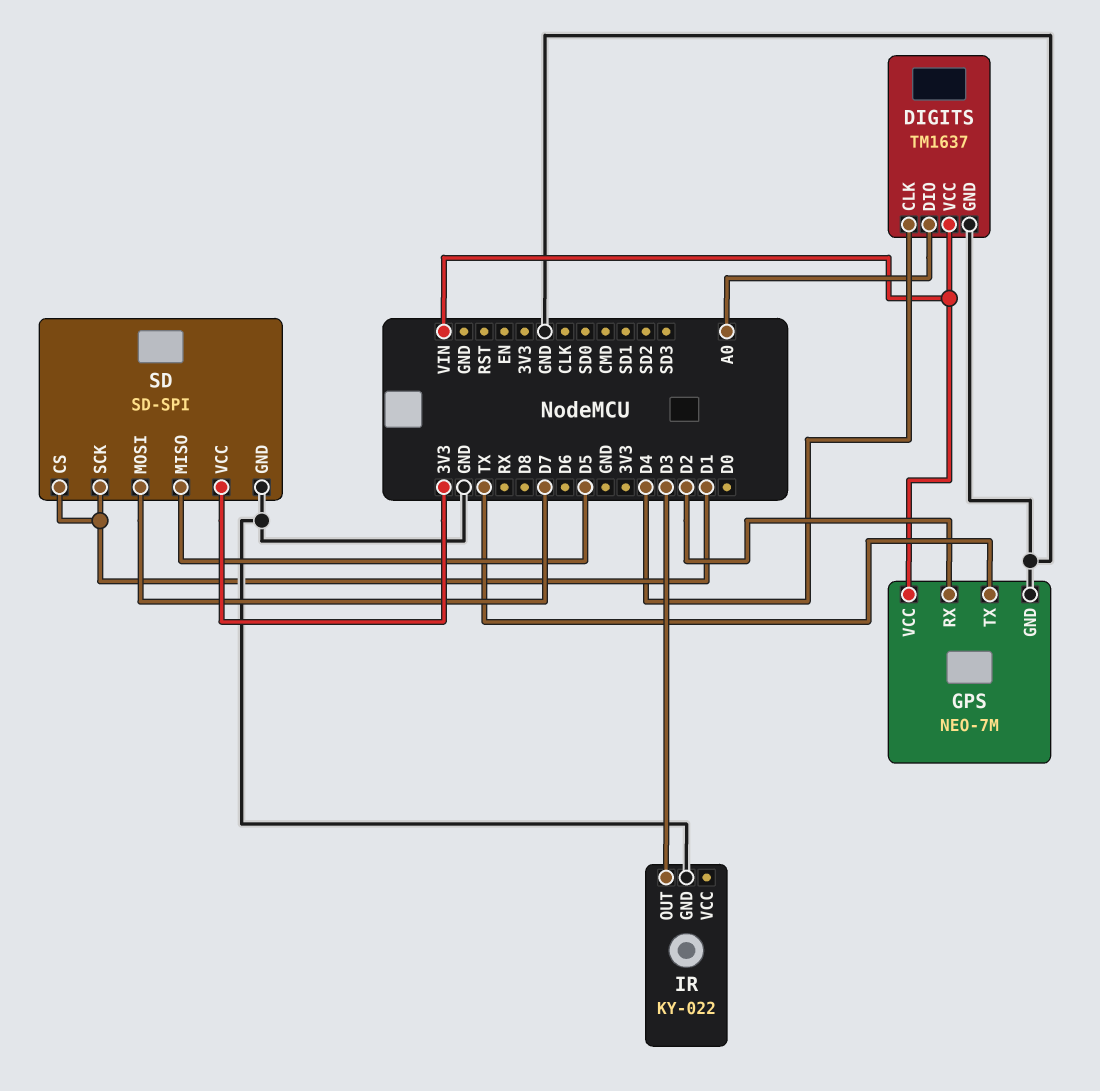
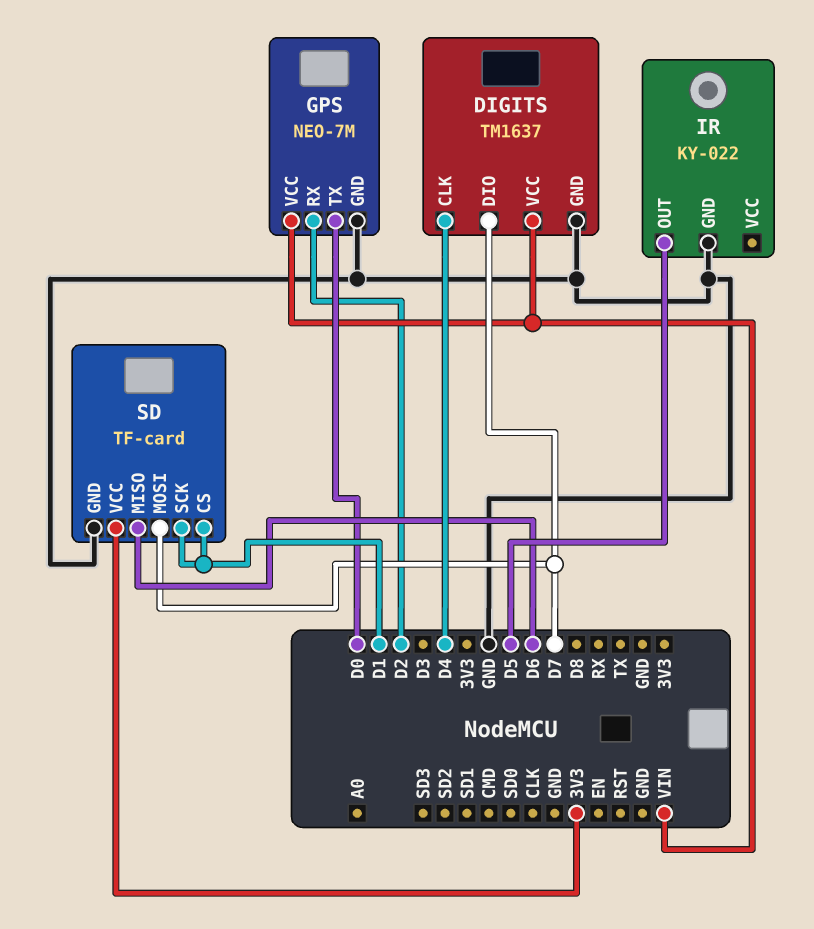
DIGITS pin DIO: A0 -> D7
GPS pin TX: TX -> D0
IR pin OUT: D3 -> D5
SD: SD-SPI -> TF-card
SD pin MISO: D5 -> D6

